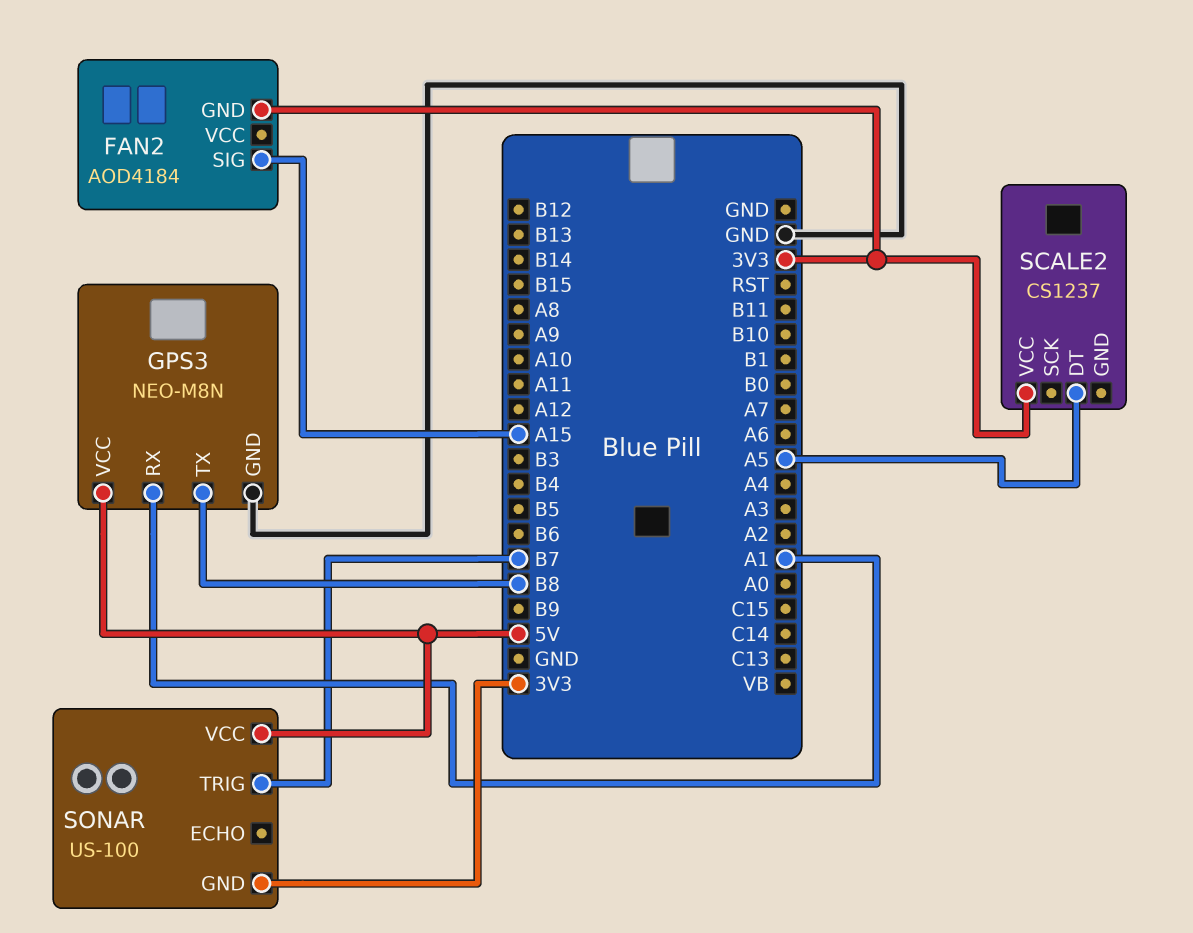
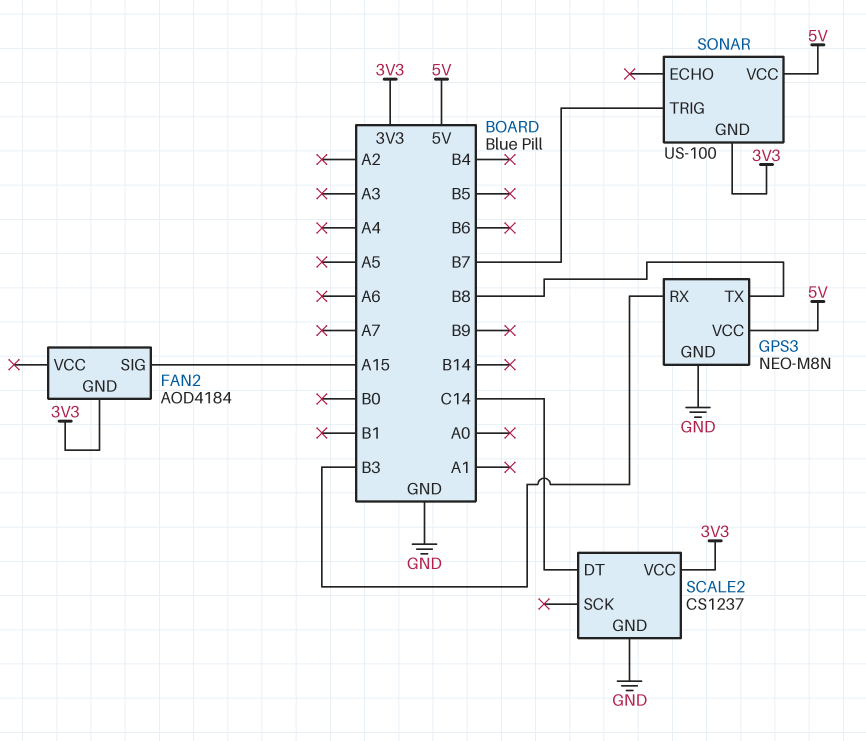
GPS3 pin RX: A1 -> B3
SCALE2 pin DT: A5 -> C14
SCALE2 pin GND: none -> GND

